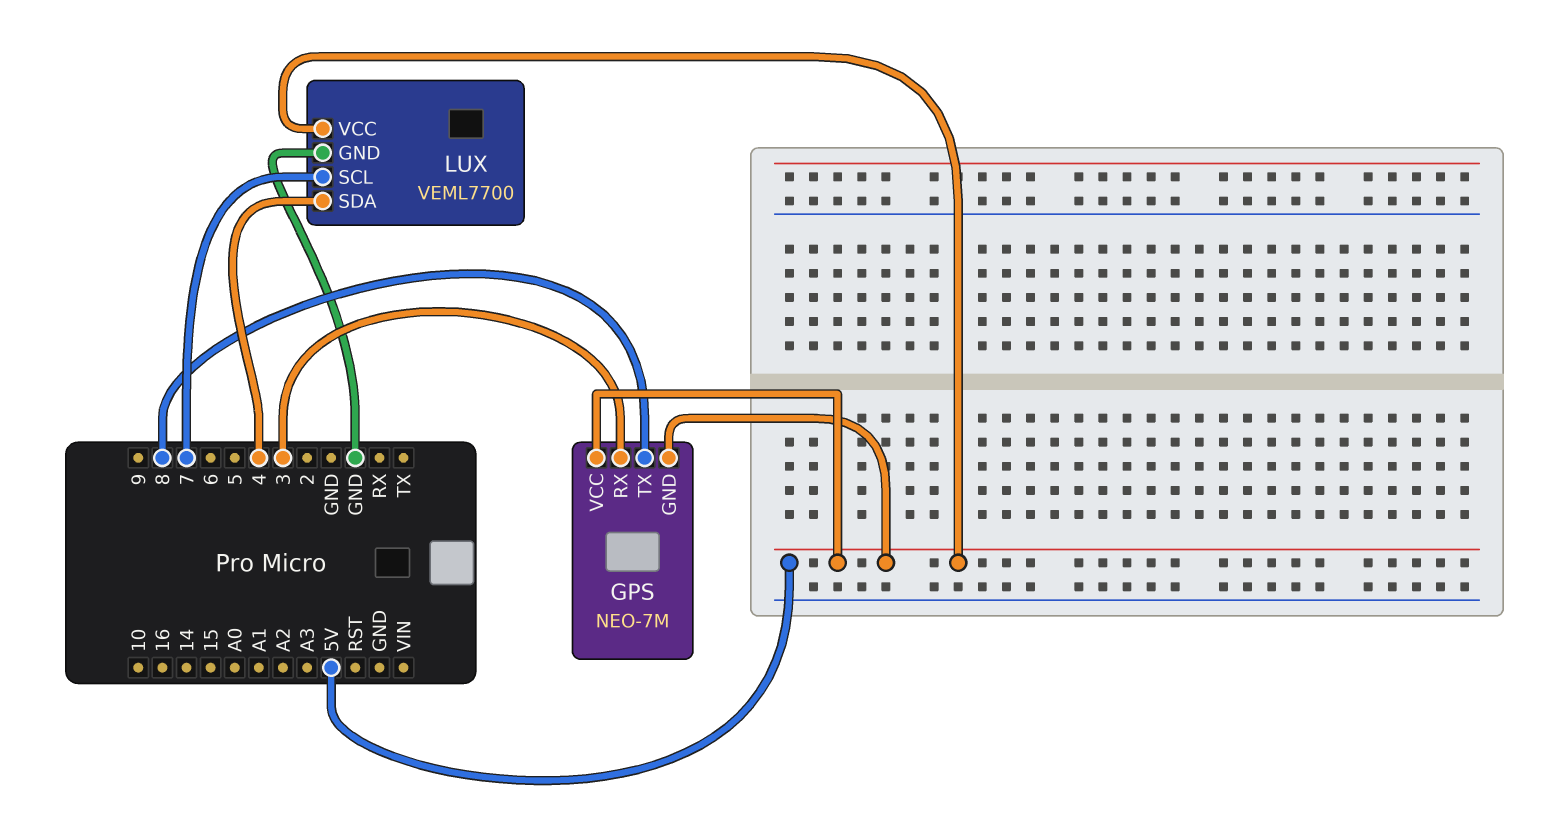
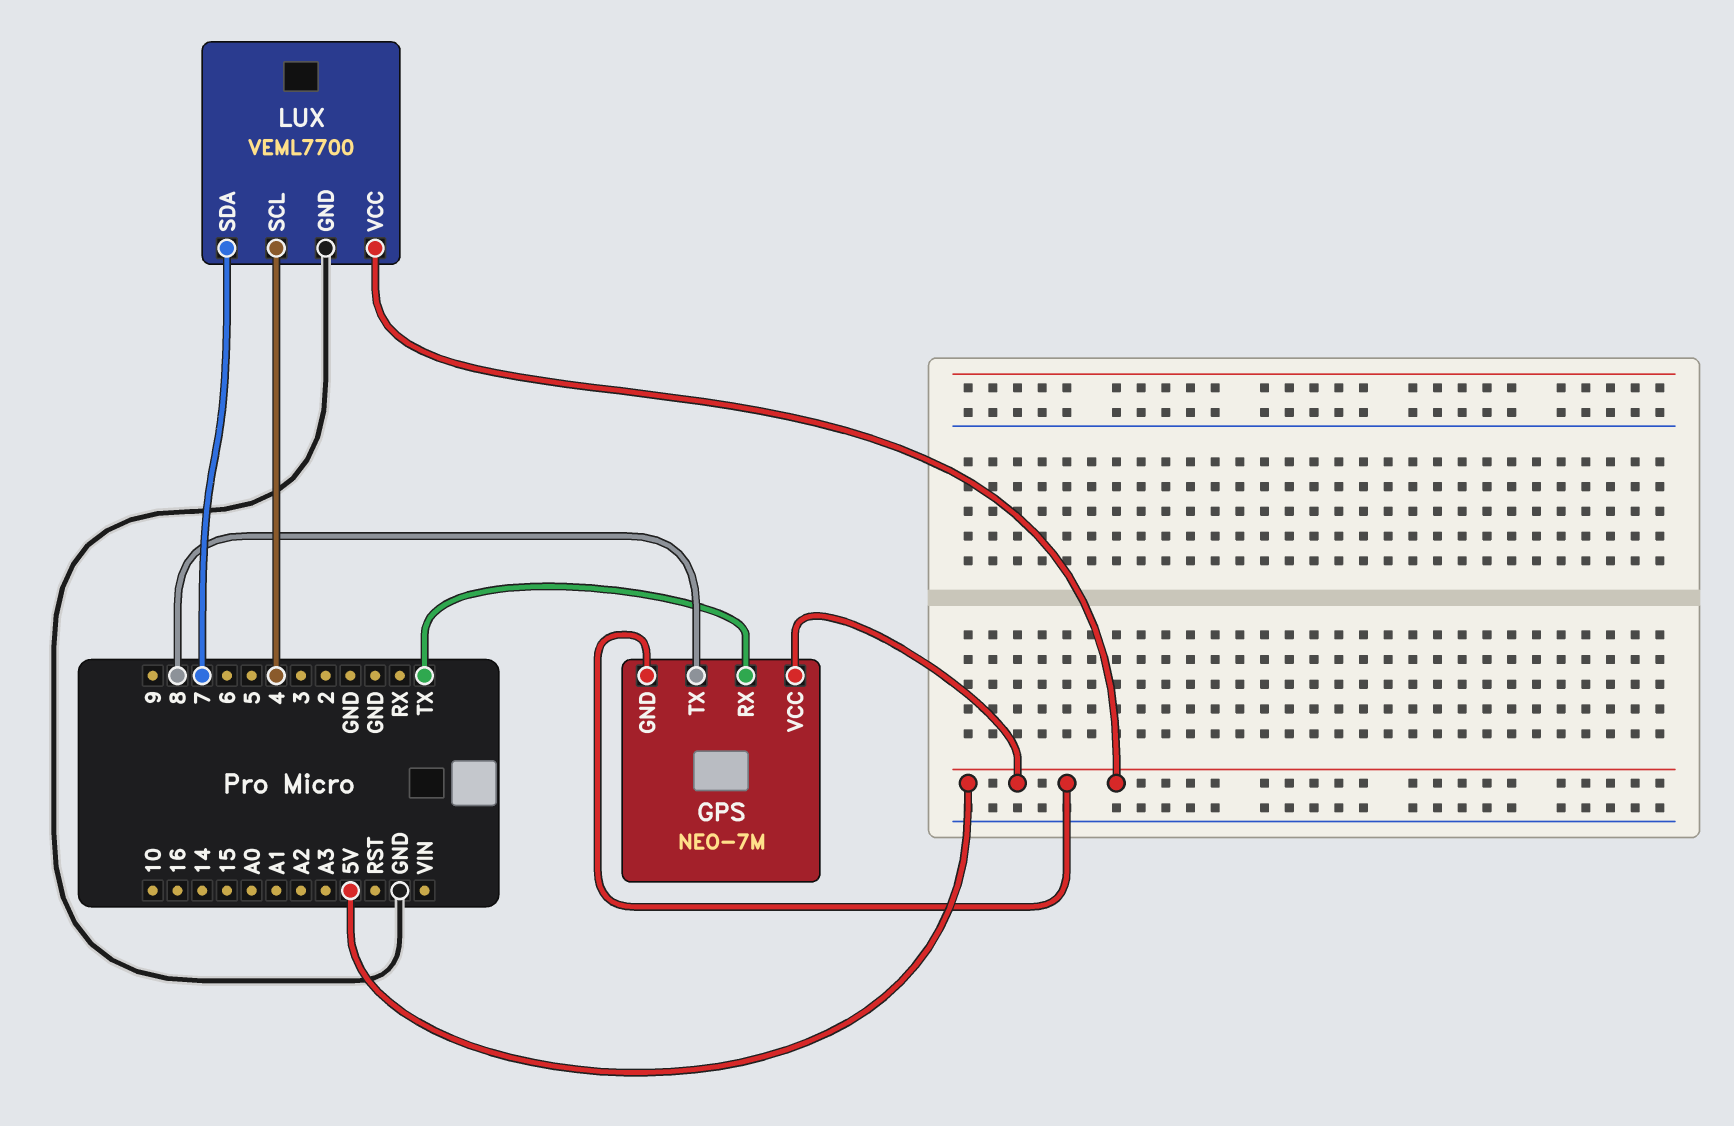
GPS pin RX: 3 -> TX
LUX pin SCL: 7 -> 4
LUX pin SDA: 4 -> 7

